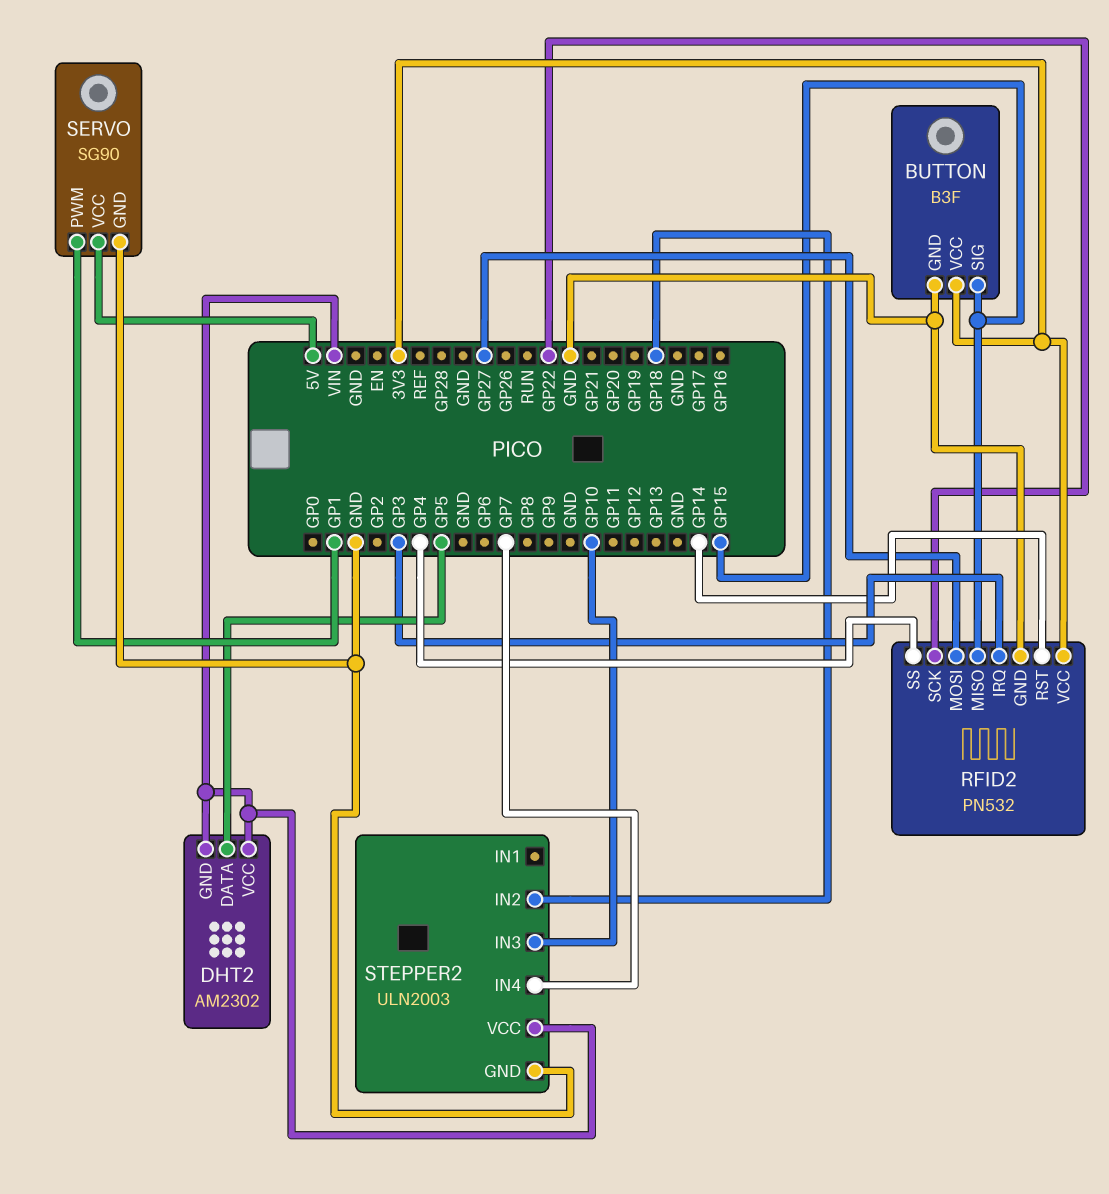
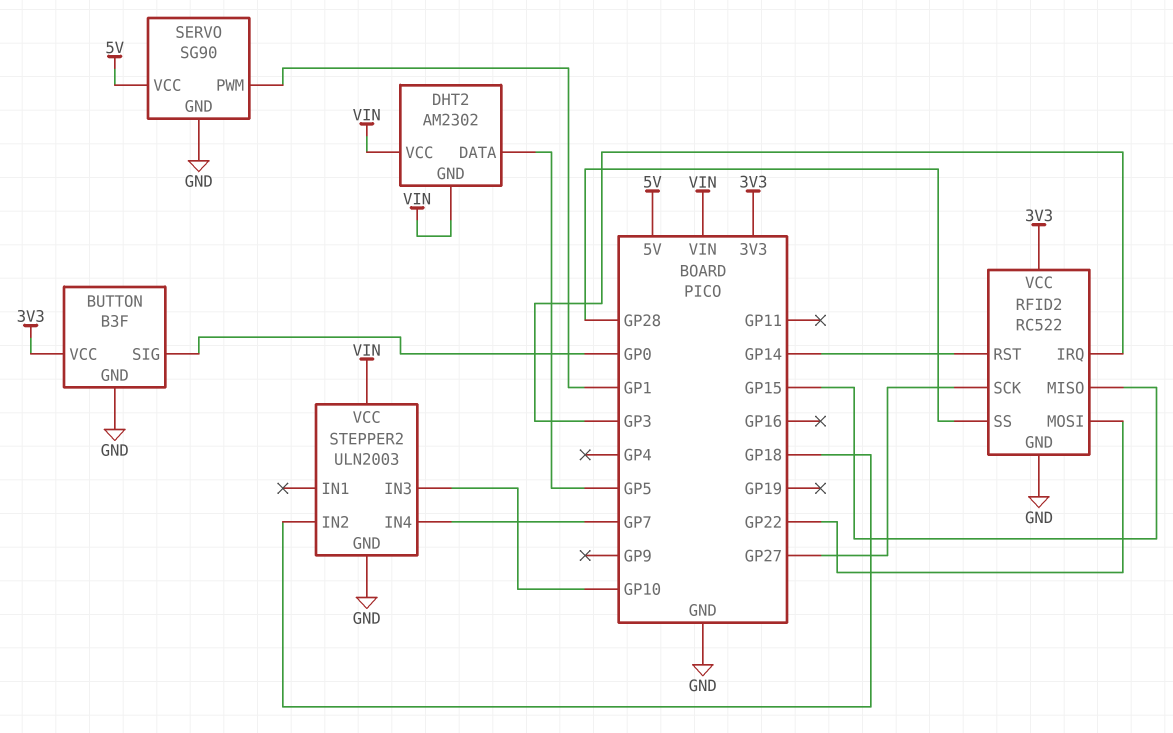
BUTTON pin SIG: GP15 -> GP0
RFID2: PN532 -> RC522
RFID2 pin MOSI: GP27 -> GP22
RFID2 pin SCK: GP22 -> GP27
RFID2 pin SS: GP4 -> GP28

